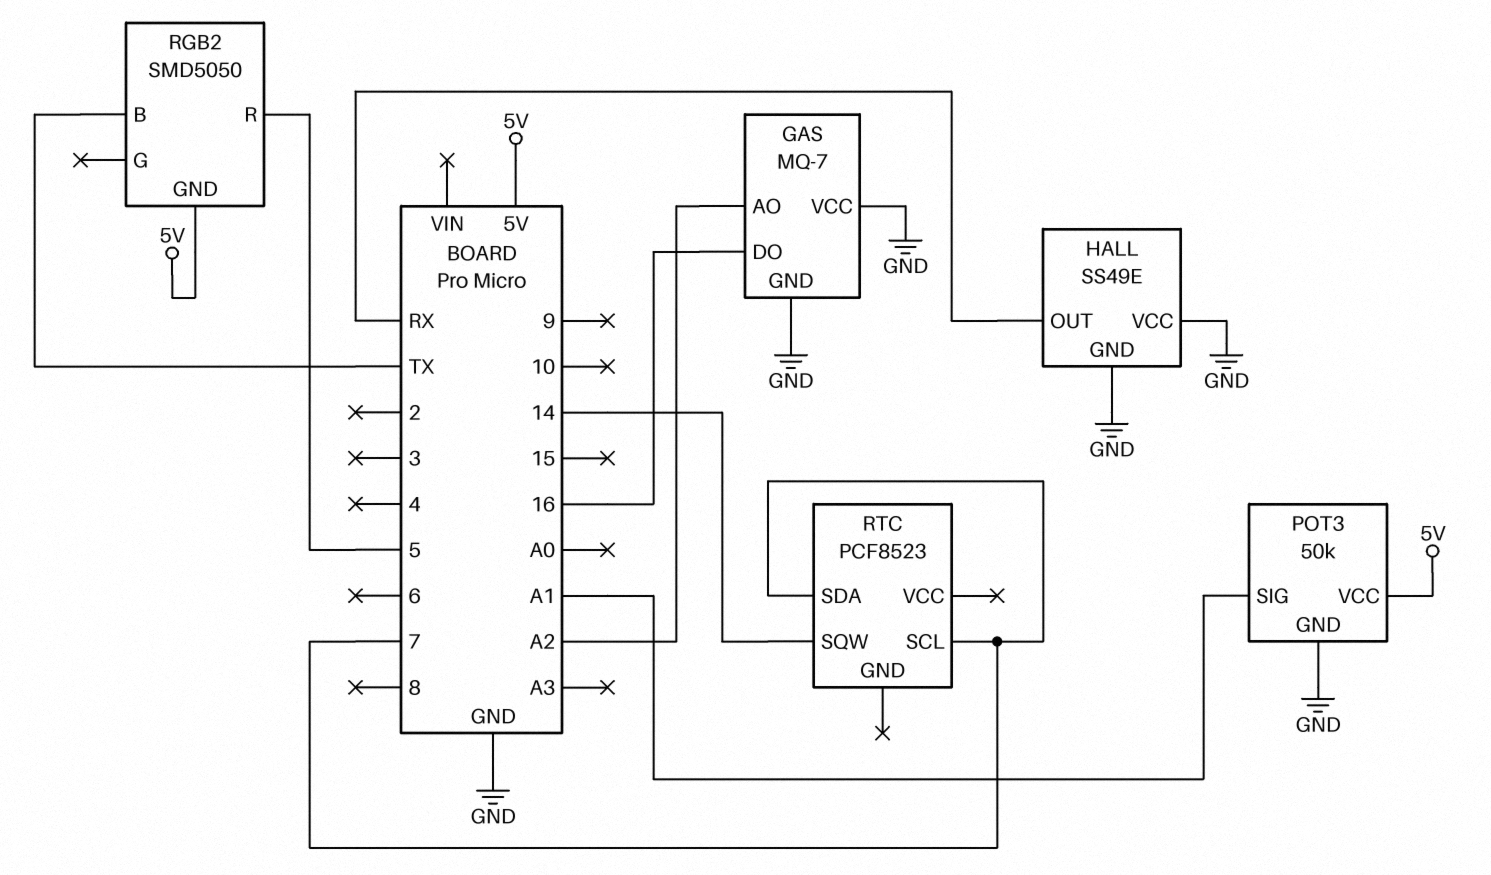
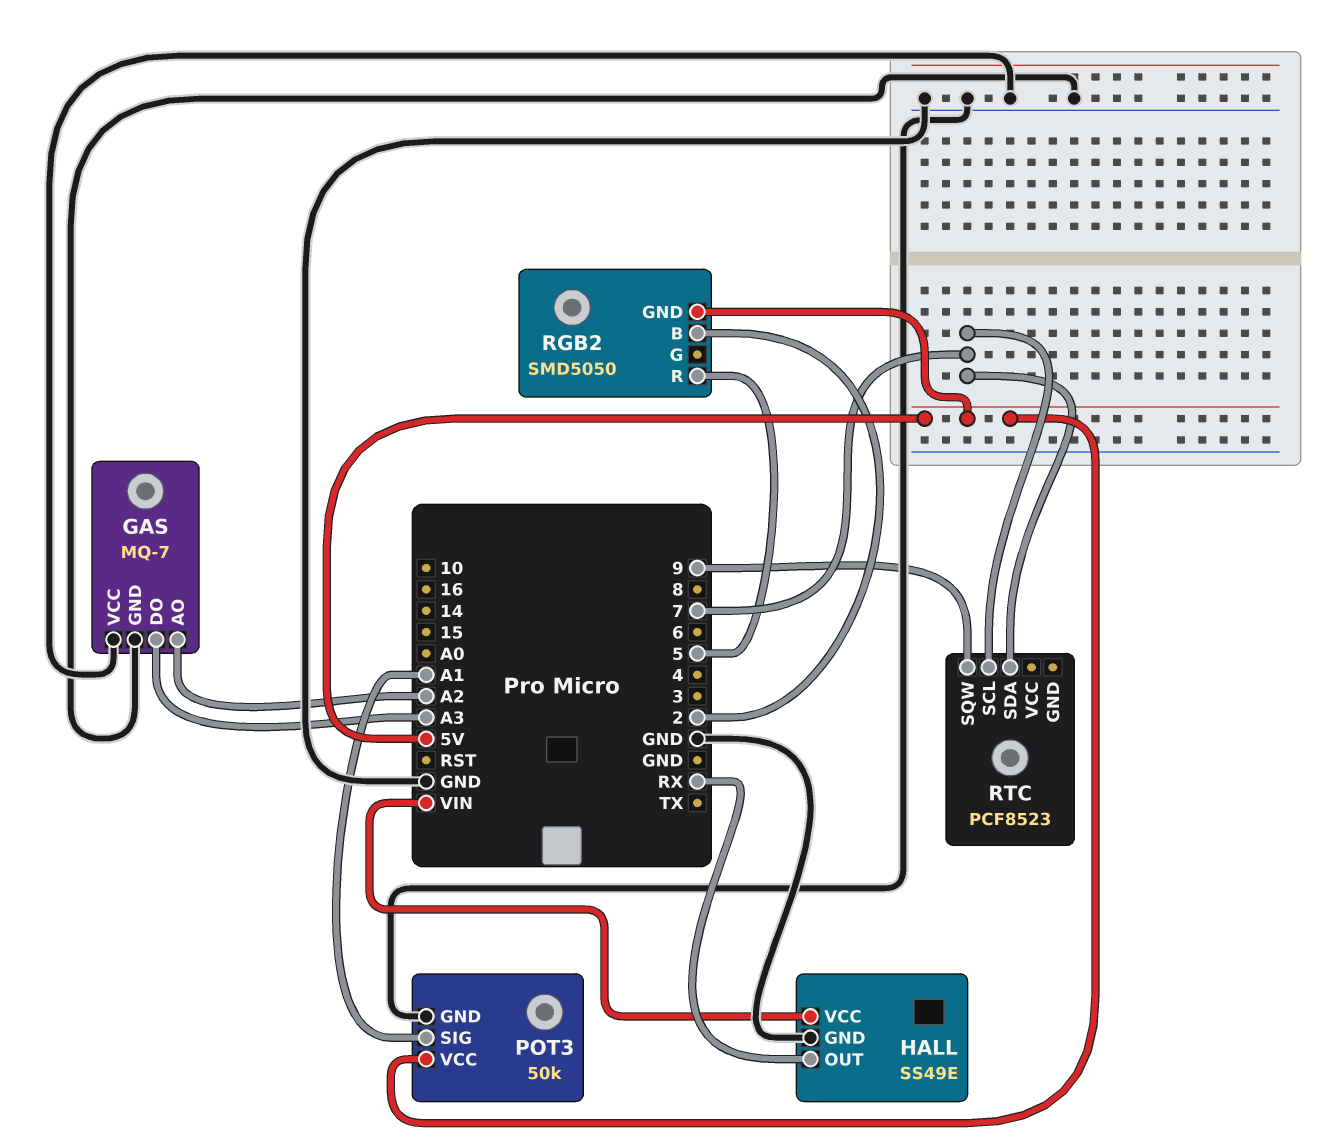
GAS pin DO: 16 -> A3
HALL pin VCC: GND -> VIN
RGB2 pin B: TX -> 2
RTC pin SQW: 14 -> 9

